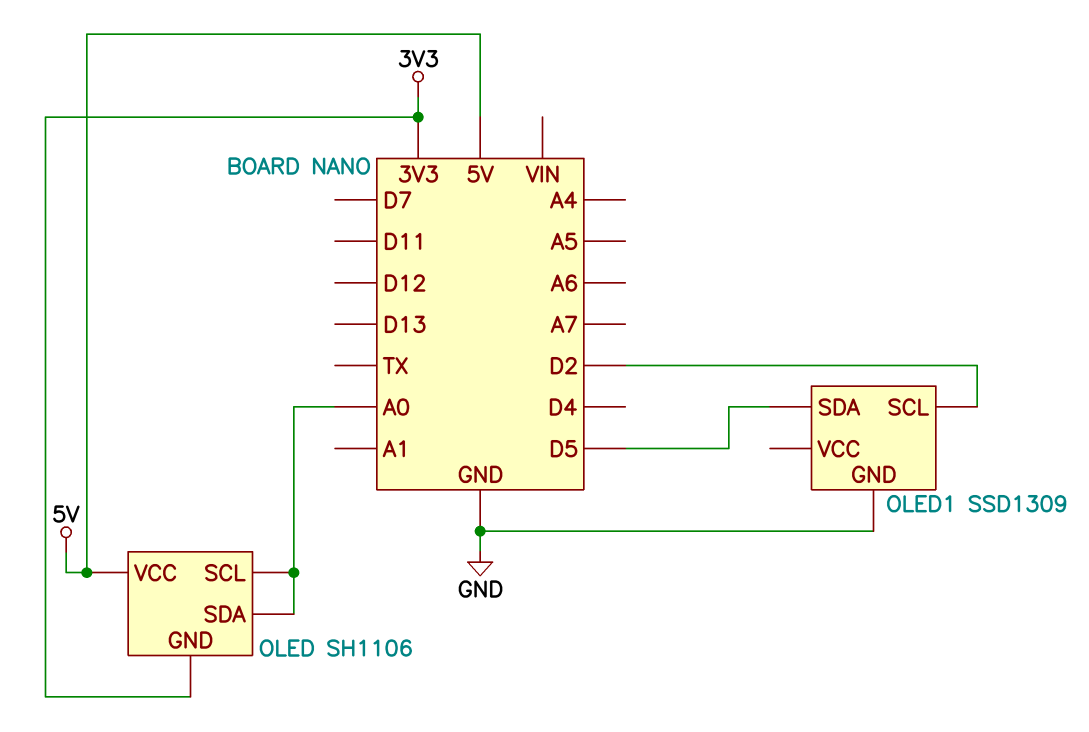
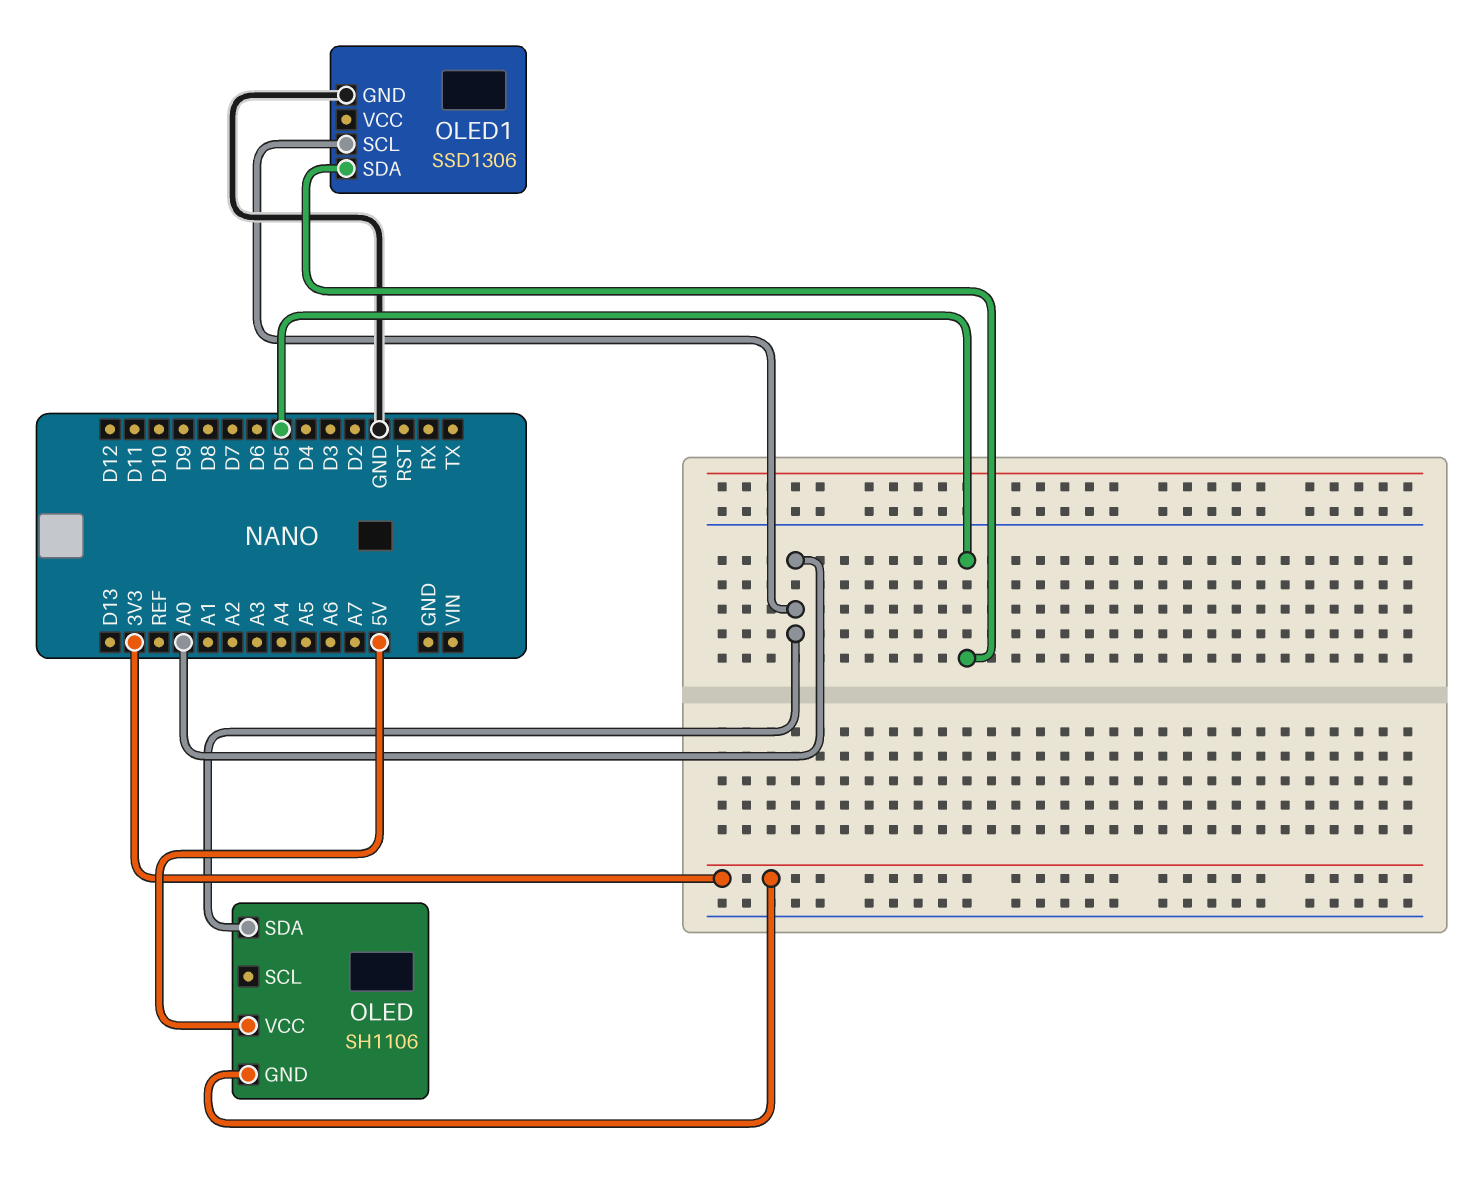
OLED pin SCL: A0 -> none
OLED1: SSD1309 -> SSD1306
OLED1 pin SCL: D2 -> A0

